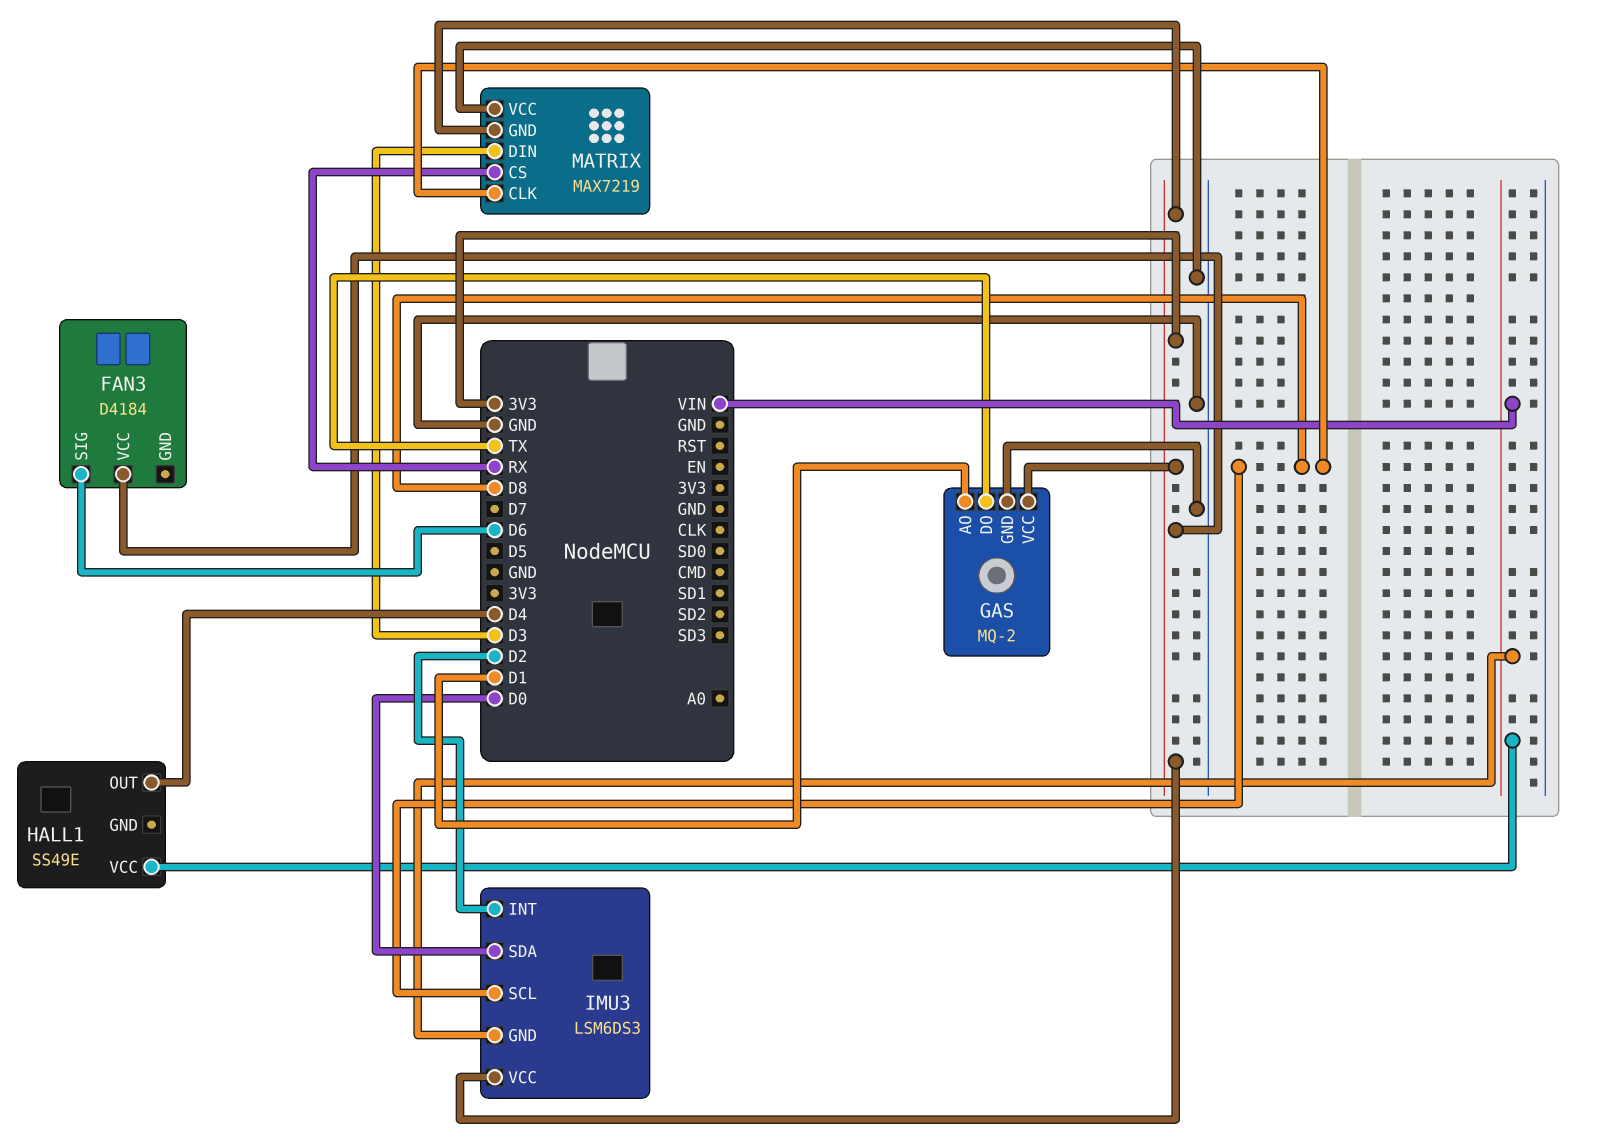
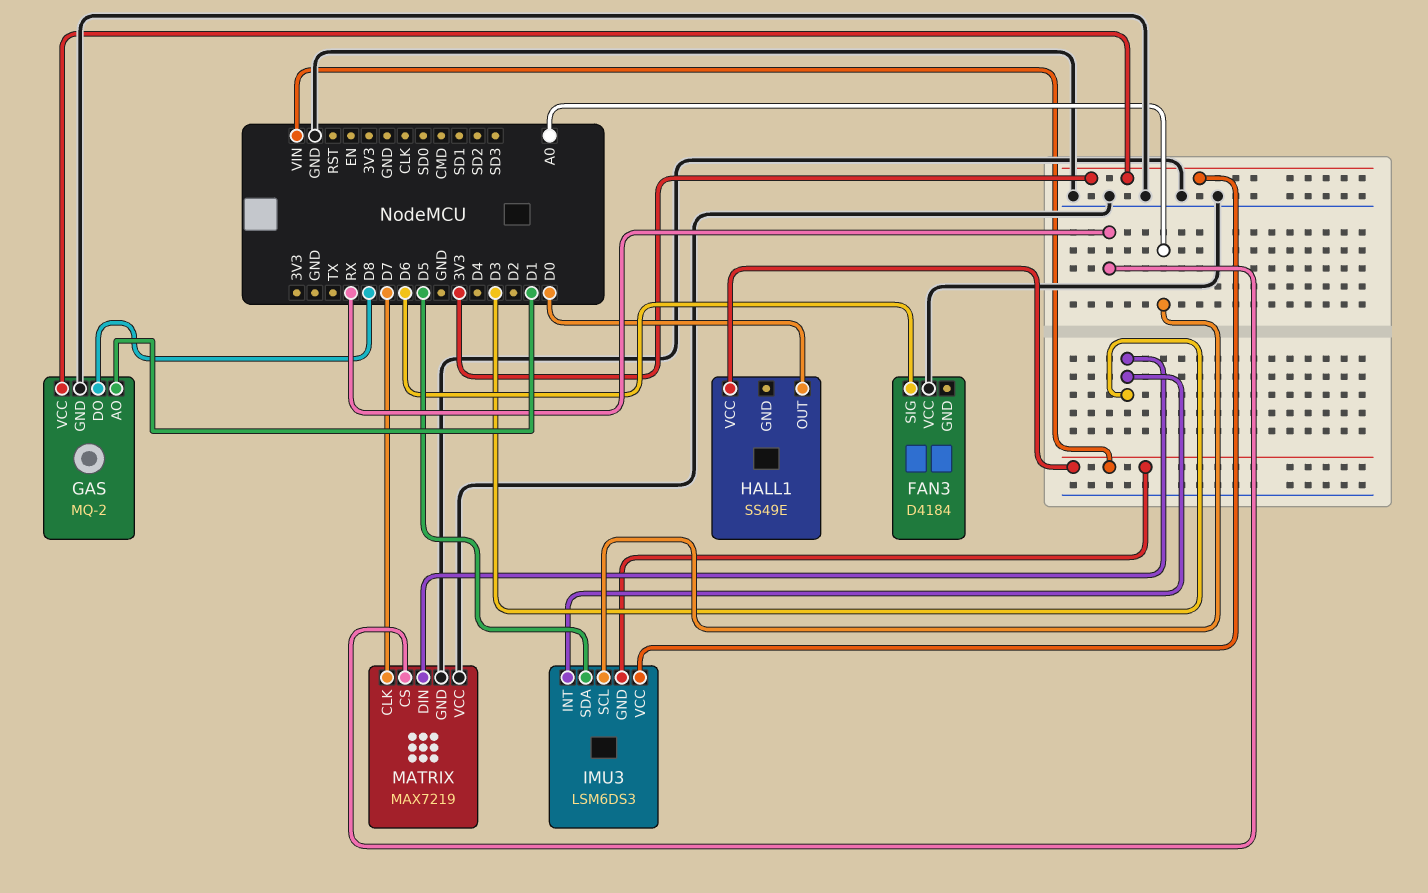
FAN3 pin VCC: 3V3 -> GND
GAS pin DO: TX -> D8
HALL1 pin OUT: D4 -> D0
IMU3 pin INT: D2 -> D3
IMU3 pin SCL: D8 -> A0
IMU3 pin SDA: D0 -> D5
MATRIX pin CLK: D8 -> D7
MATRIX pin GND: 3V3 -> GND

